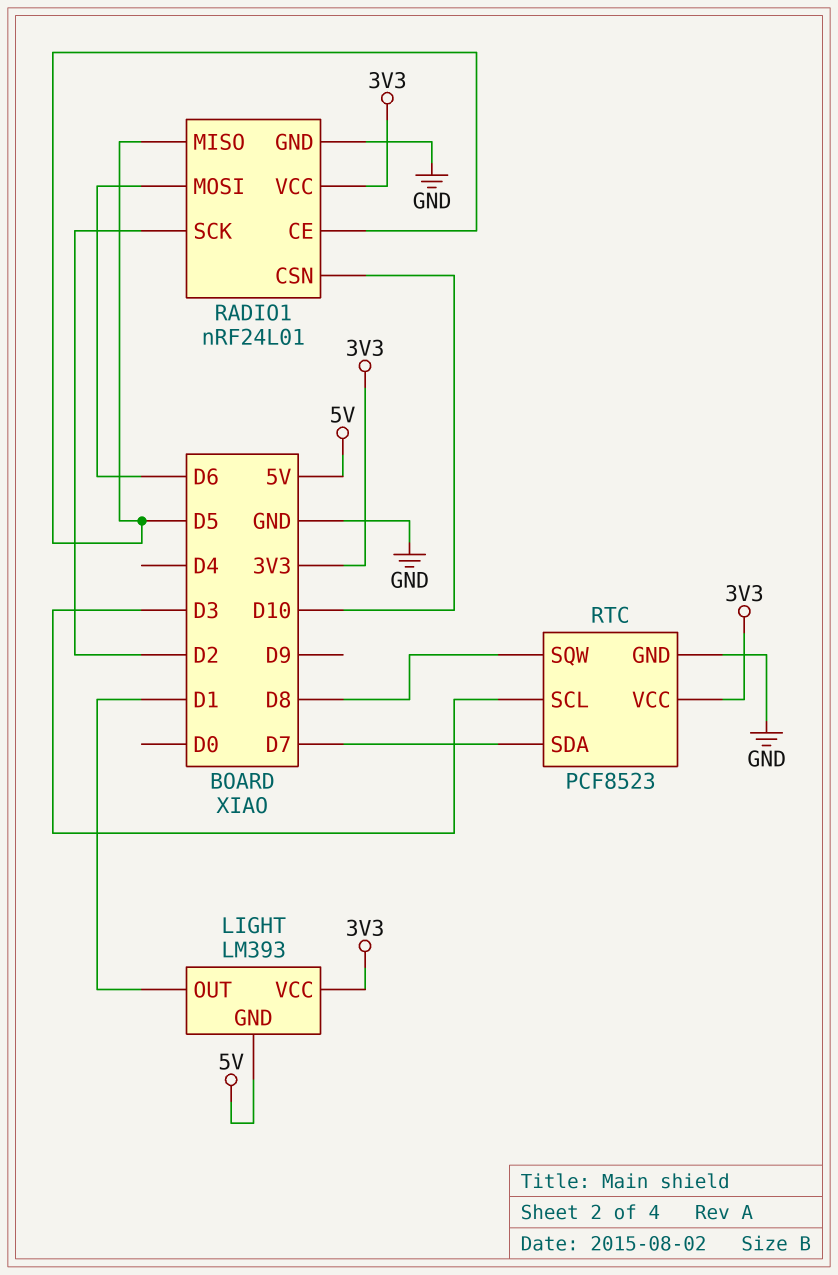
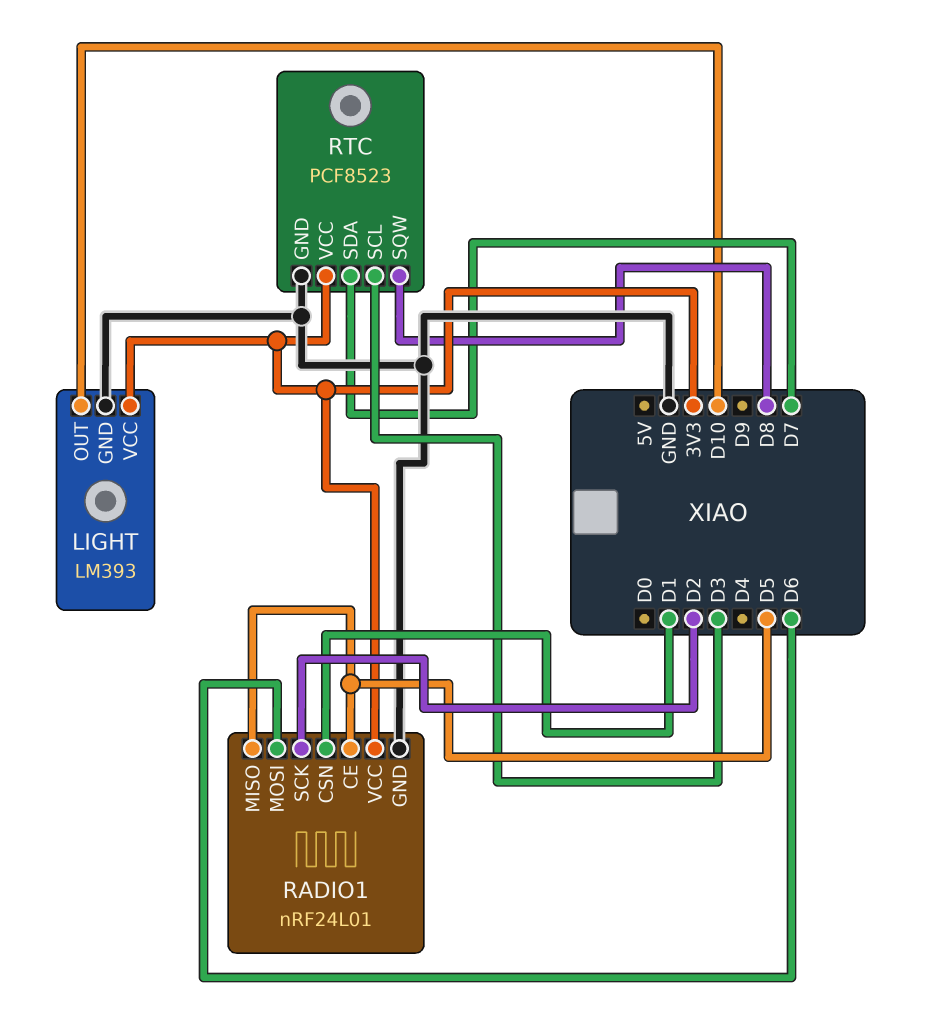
LIGHT pin GND: 5V -> GND
LIGHT pin OUT: D1 -> D10
RADIO1 pin CSN: D10 -> D1

